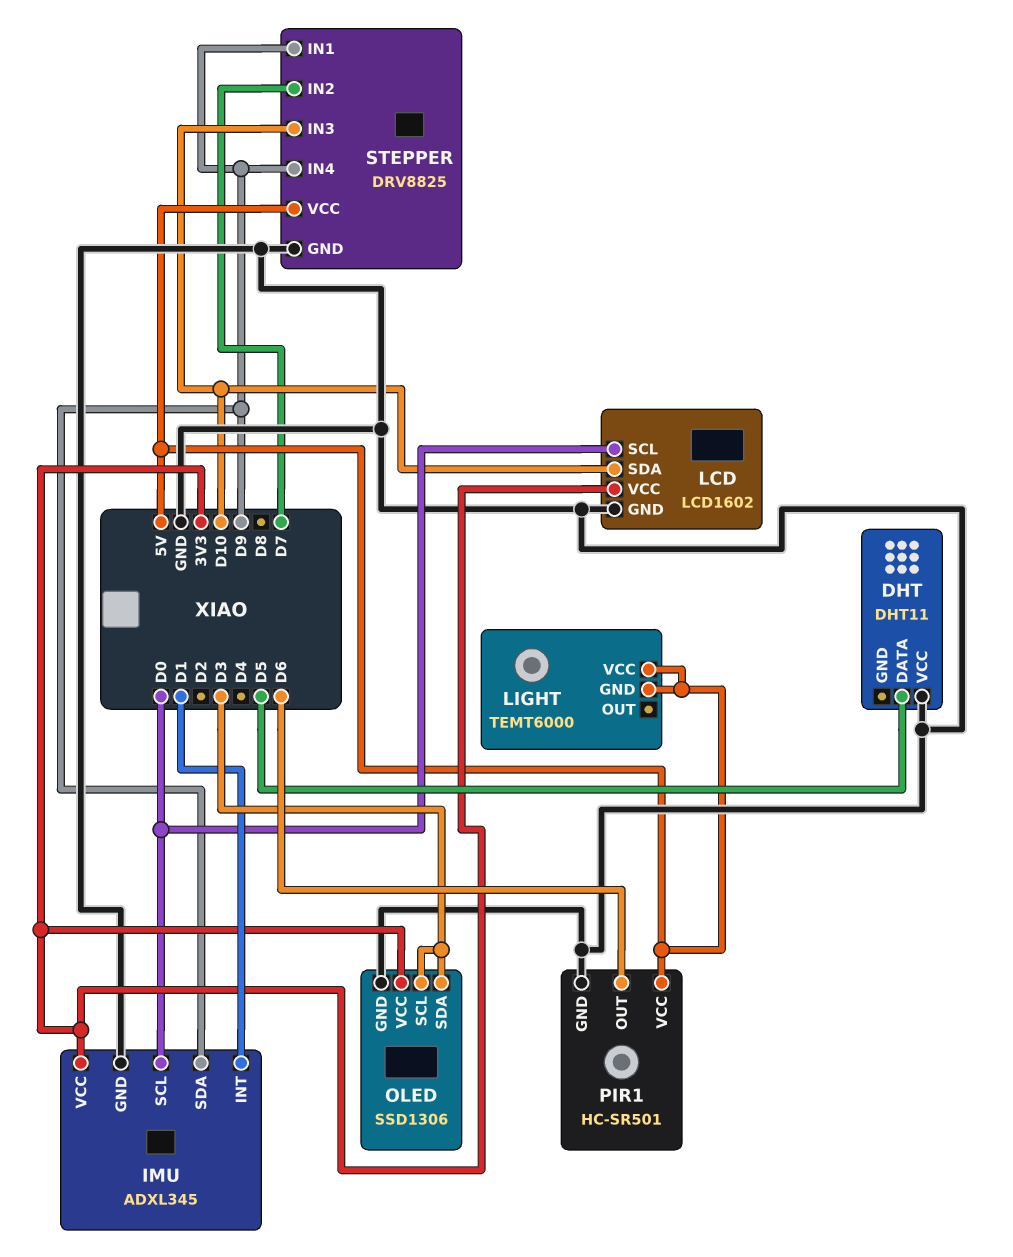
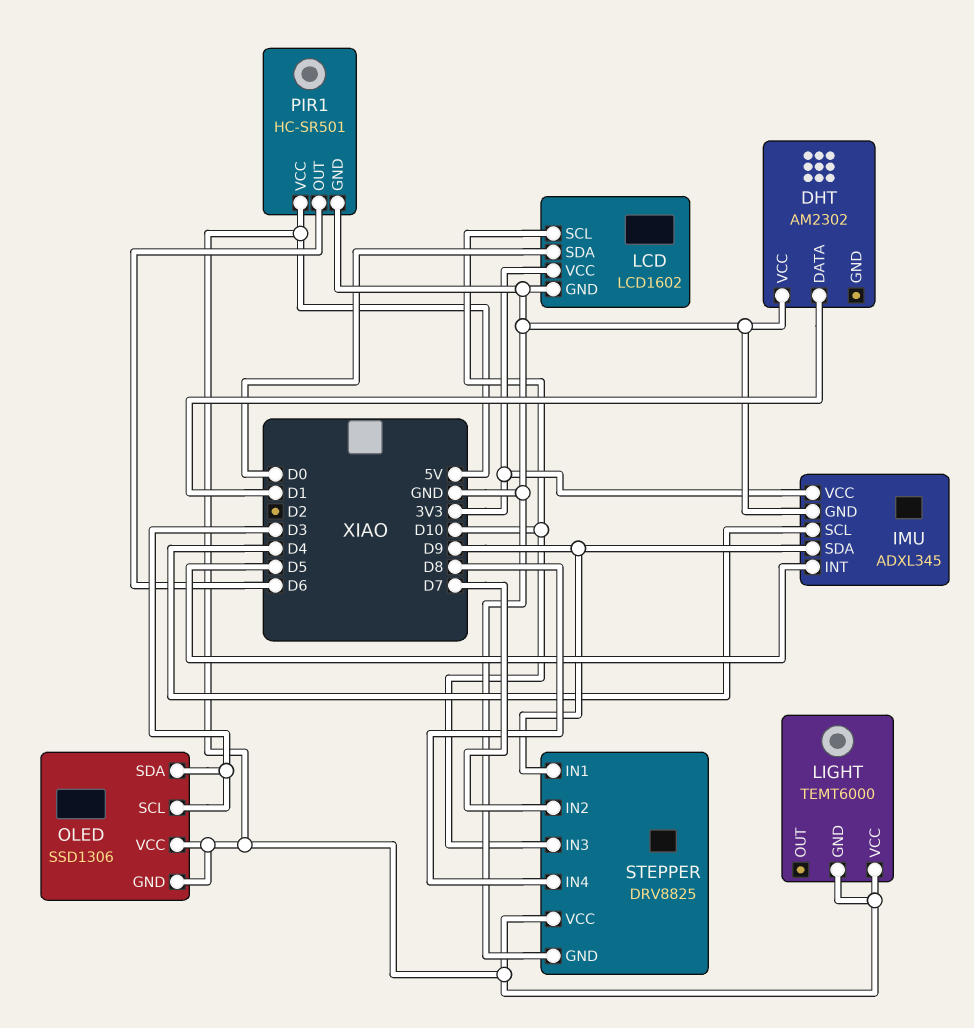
DHT: DHT11 -> AM2302
DHT pin DATA: D5 -> D1
IMU pin INT: D1 -> D5
IMU pin SCL: D0 -> D4
LCD pin SCL: D0 -> D10
LCD pin SDA: D10 -> D0
OLED pin GND: GND -> 5V
OLED pin VCC: 3V3 -> 5V
STEPPER pin IN4: D9 -> D8

